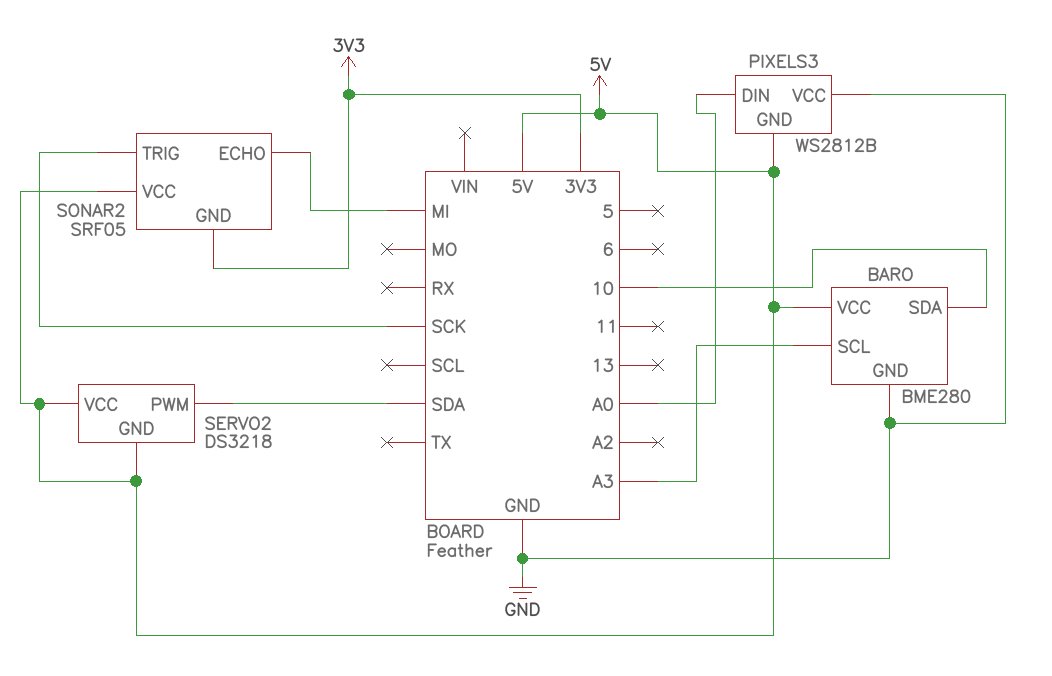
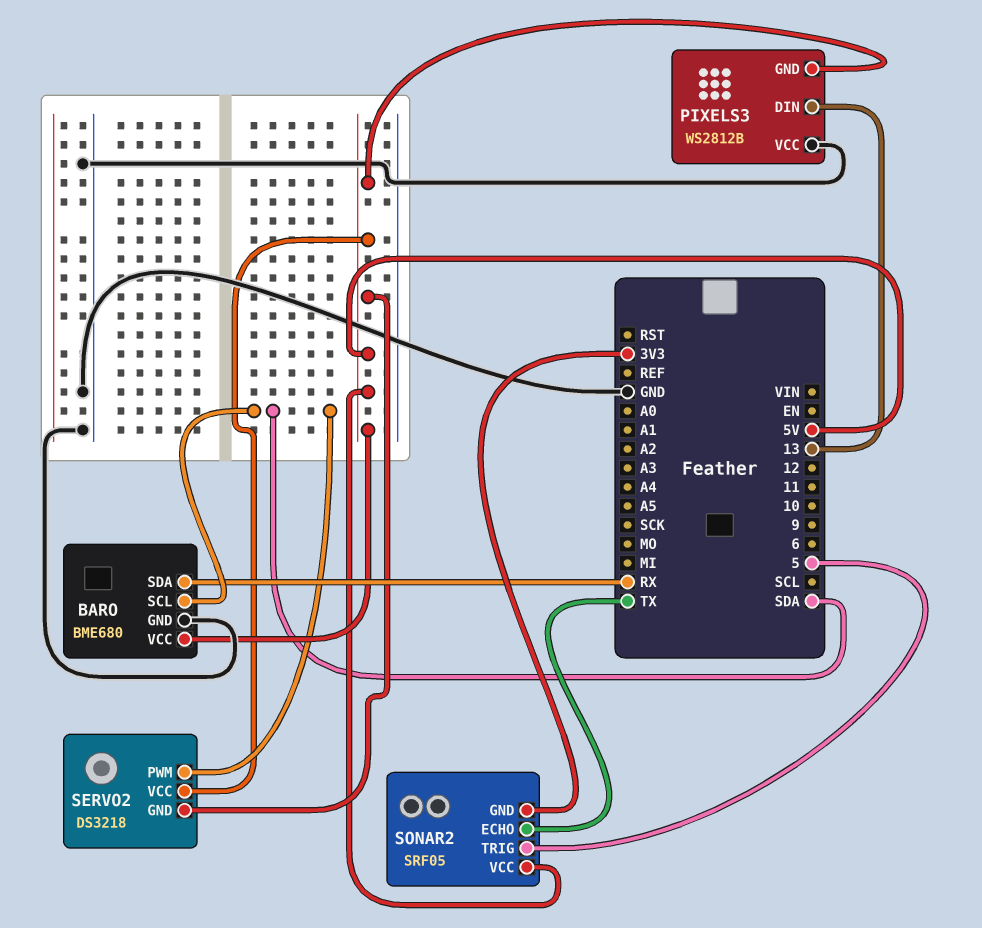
BARO: BME280 -> BME680
BARO pin SCL: A3 -> SDA
BARO pin SDA: 10 -> RX
PIXELS3 pin DIN: A0 -> 13
SONAR2 pin ECHO: MI -> TX
SONAR2 pin TRIG: SCK -> 5

